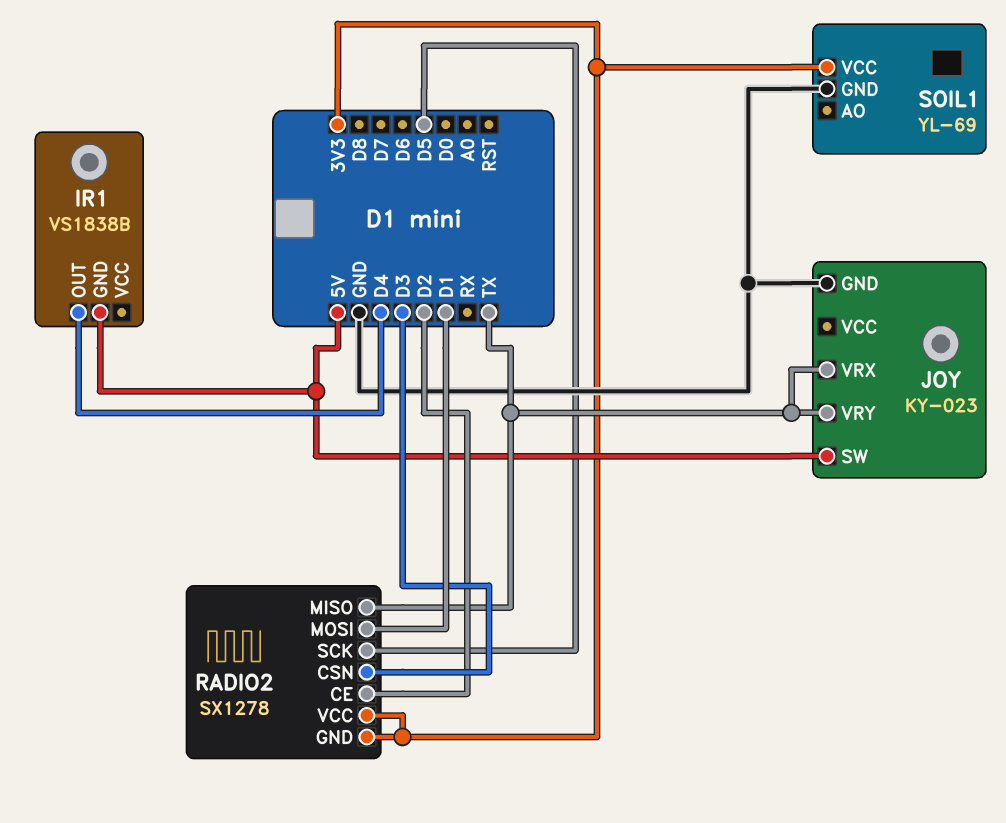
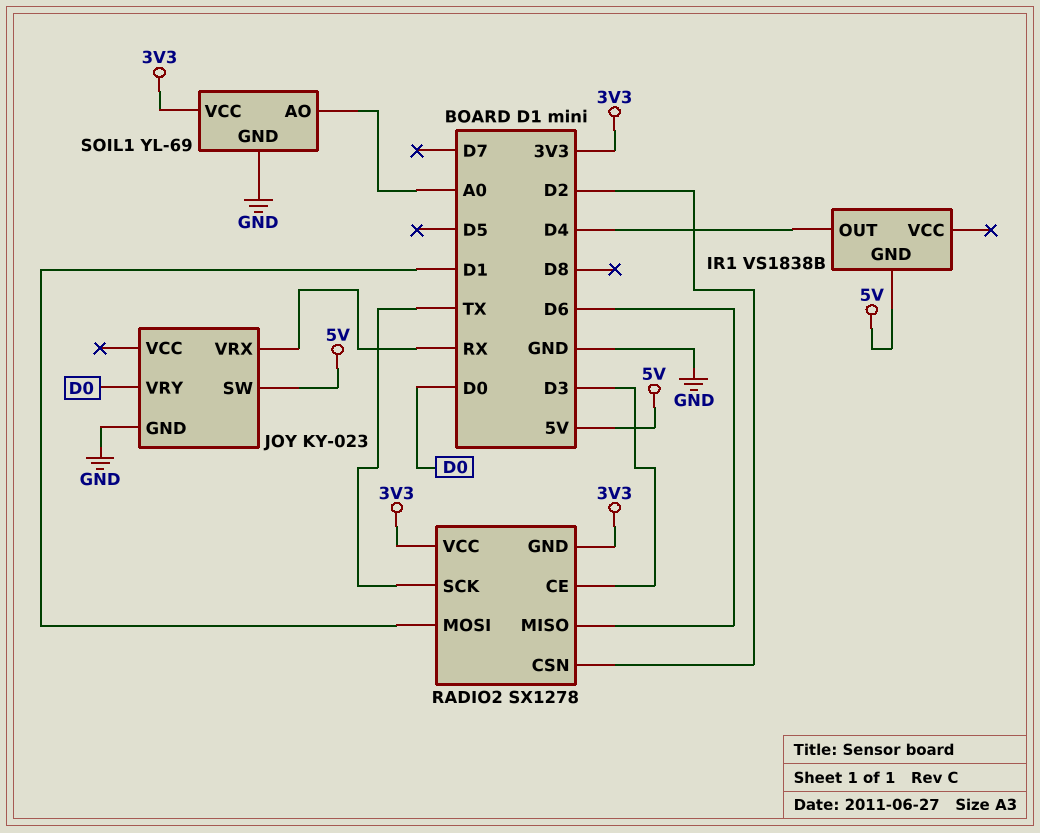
JOY pin VRX: TX -> RX
JOY pin VRY: TX -> D0
RADIO2 pin CE: D2 -> D3
RADIO2 pin CSN: D3 -> D2
RADIO2 pin MISO: TX -> D6
RADIO2 pin SCK: D5 -> TX
SOIL1 pin AO: none -> A0

